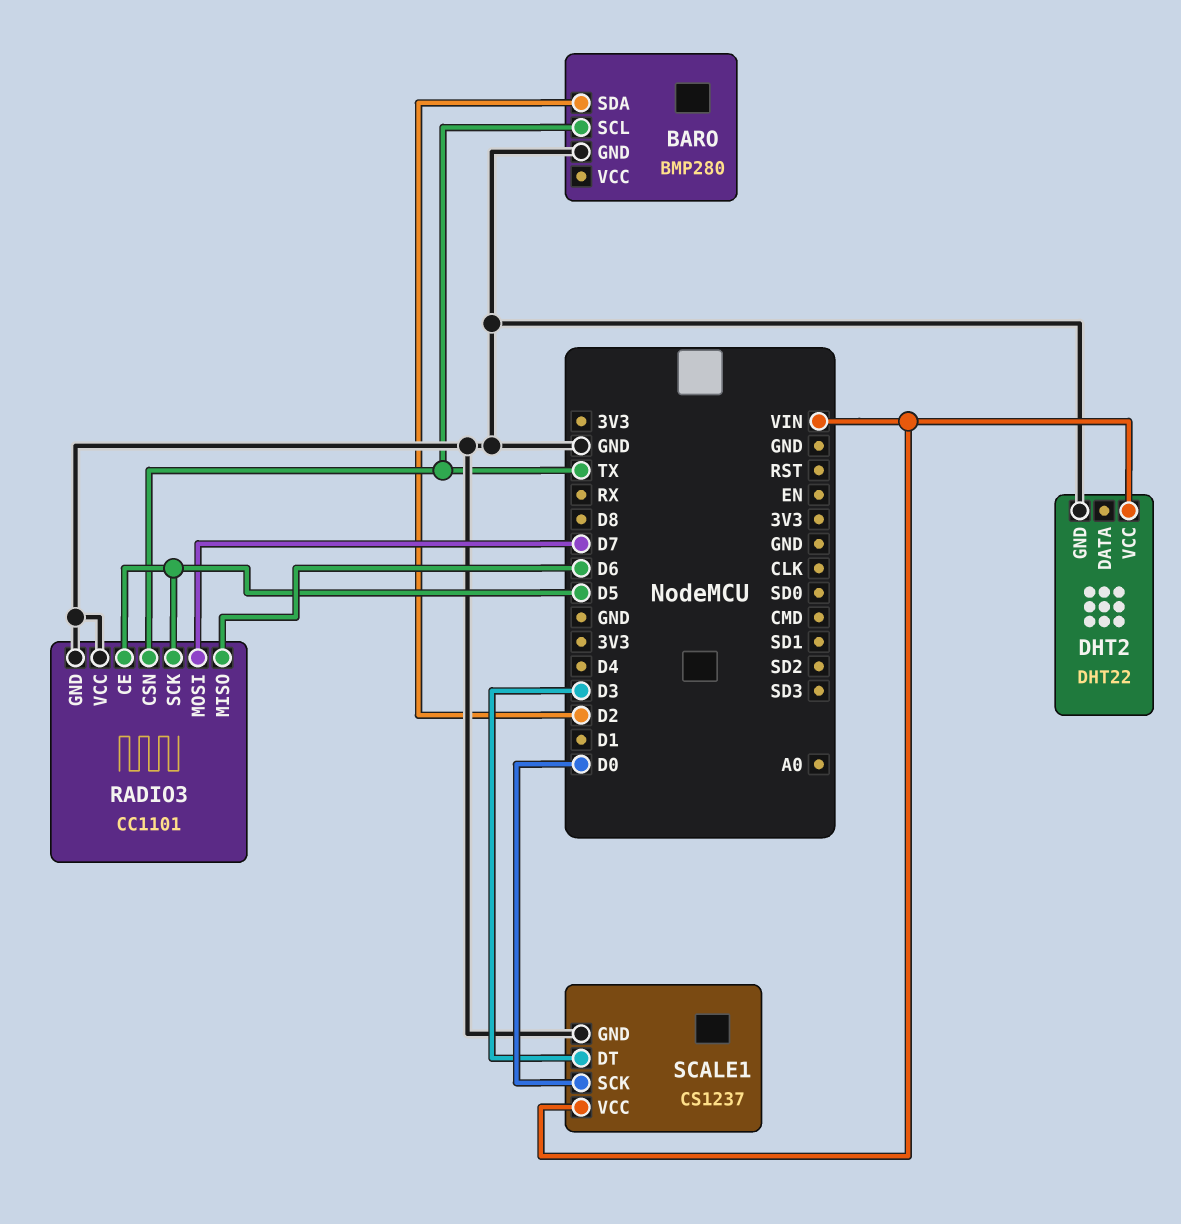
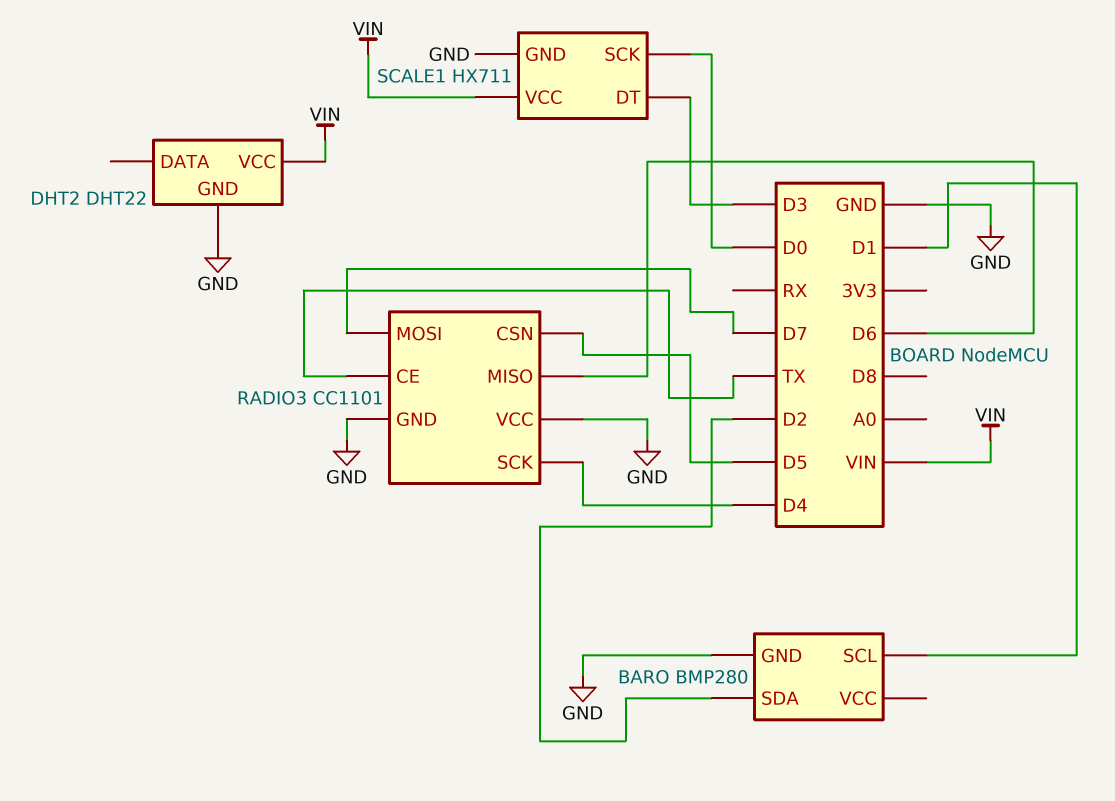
BARO pin SCL: TX -> D1
RADIO3 pin CE: D5 -> TX
RADIO3 pin CSN: TX -> D5
RADIO3 pin SCK: D5 -> D4
SCALE1: CS1237 -> HX711

